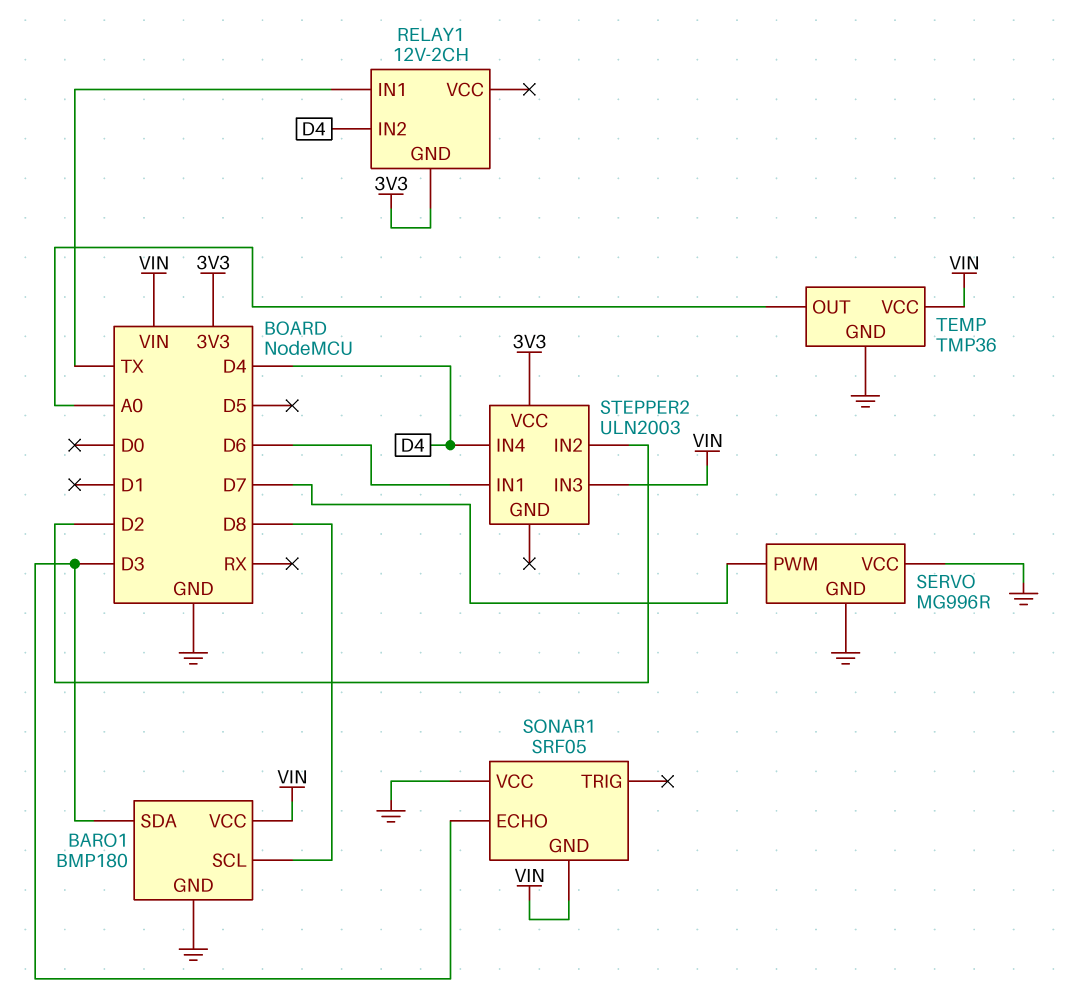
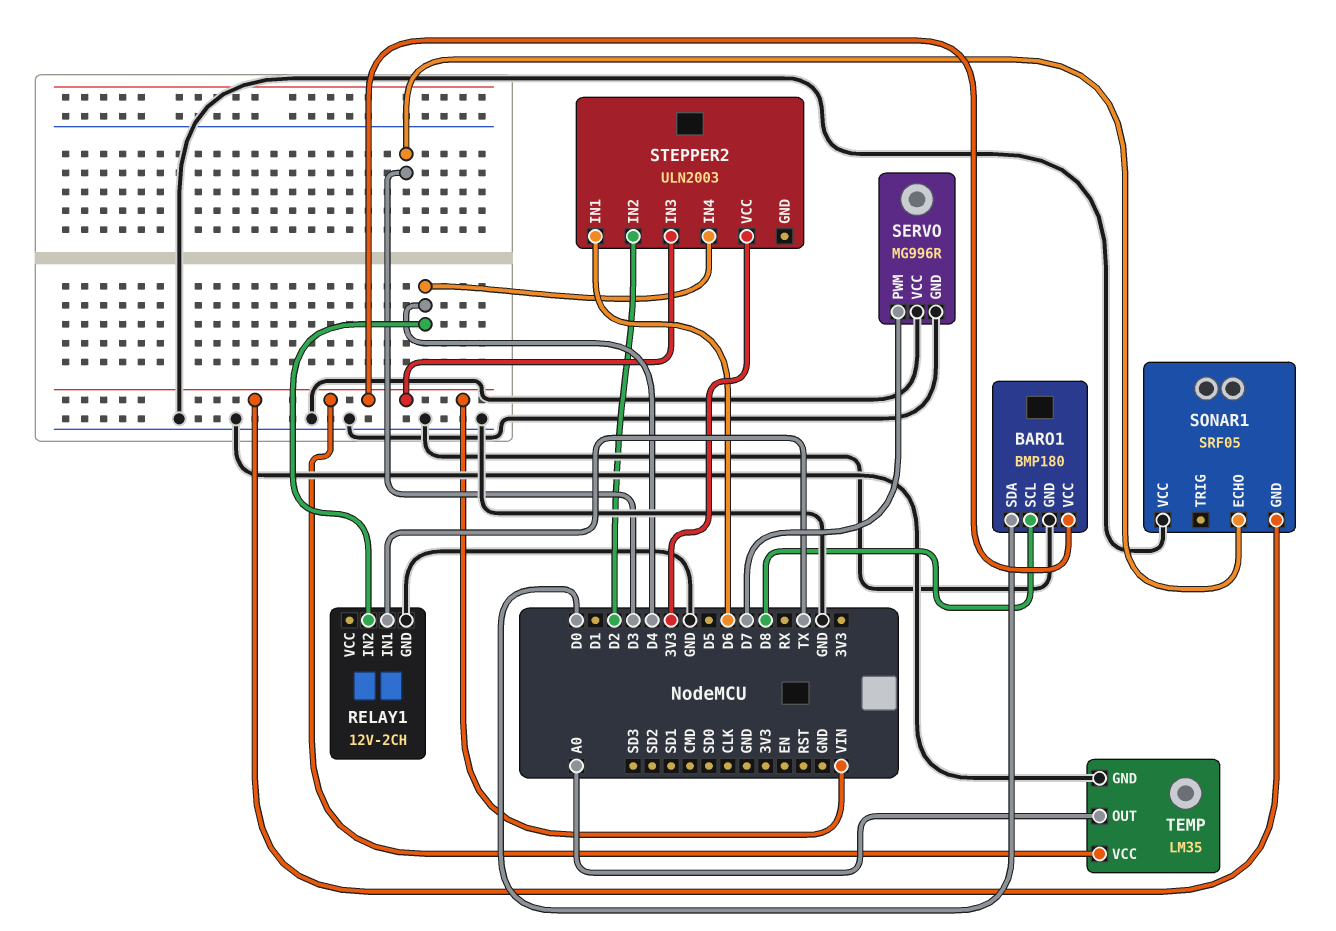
BARO1 pin SDA: D3 -> D0
RELAY1 pin GND: 3V3 -> GND
TEMP: TMP36 -> LM35

